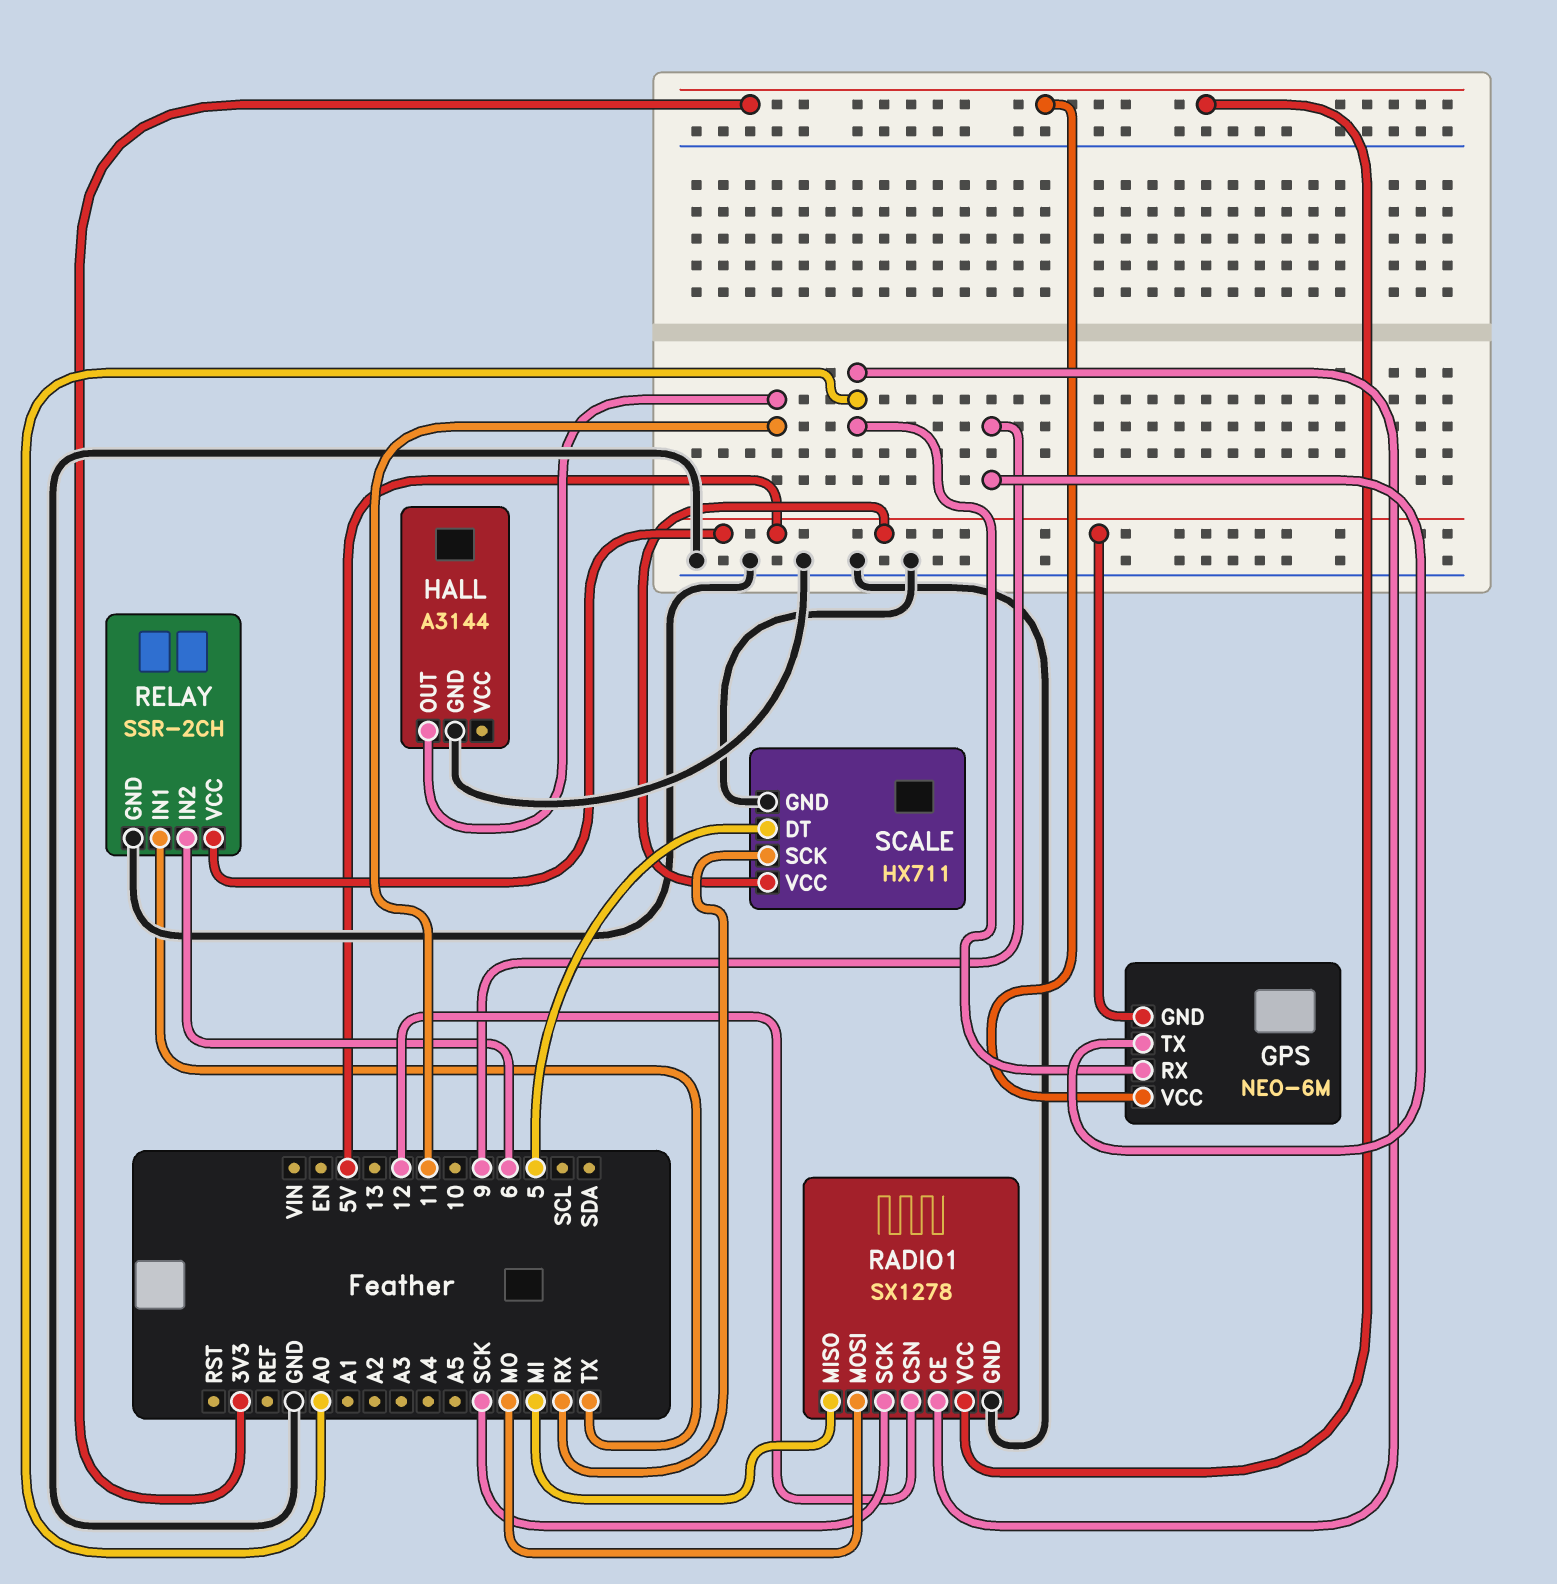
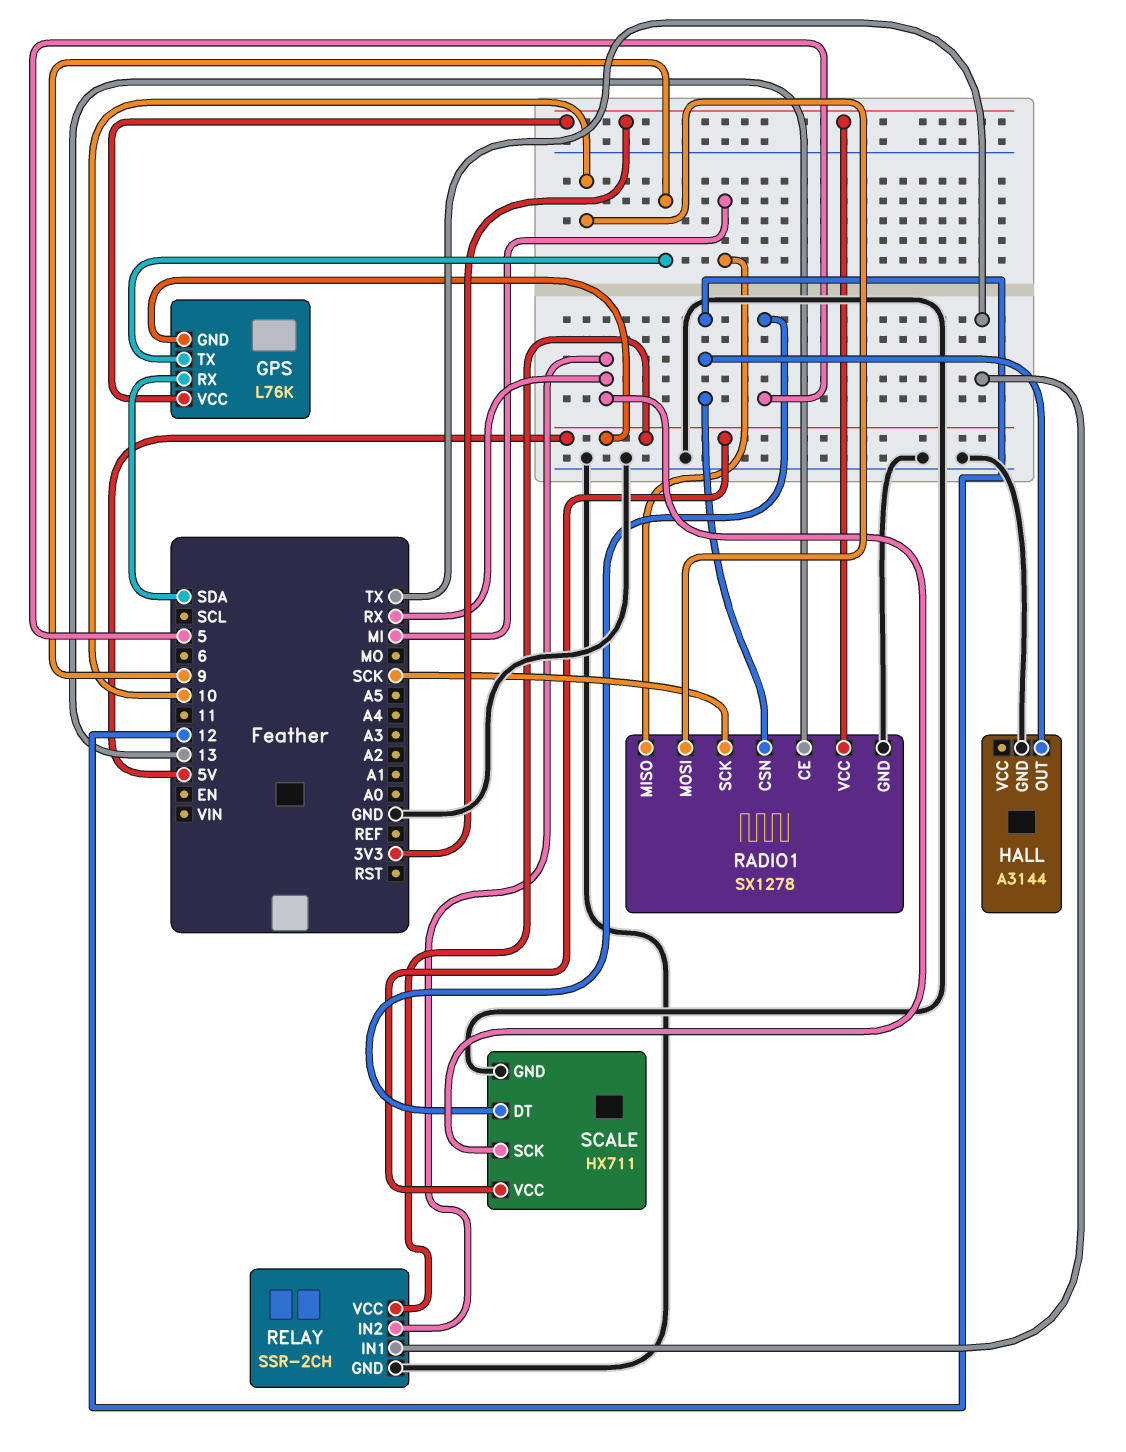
GPS: NEO-6M -> L76K
GPS pin RX: A0 -> SDA
HALL pin OUT: 11 -> 12
RADIO1 pin CE: A0 -> 13
RADIO1 pin MOSI: MO -> 10
RELAY pin IN2: 6 -> RX

